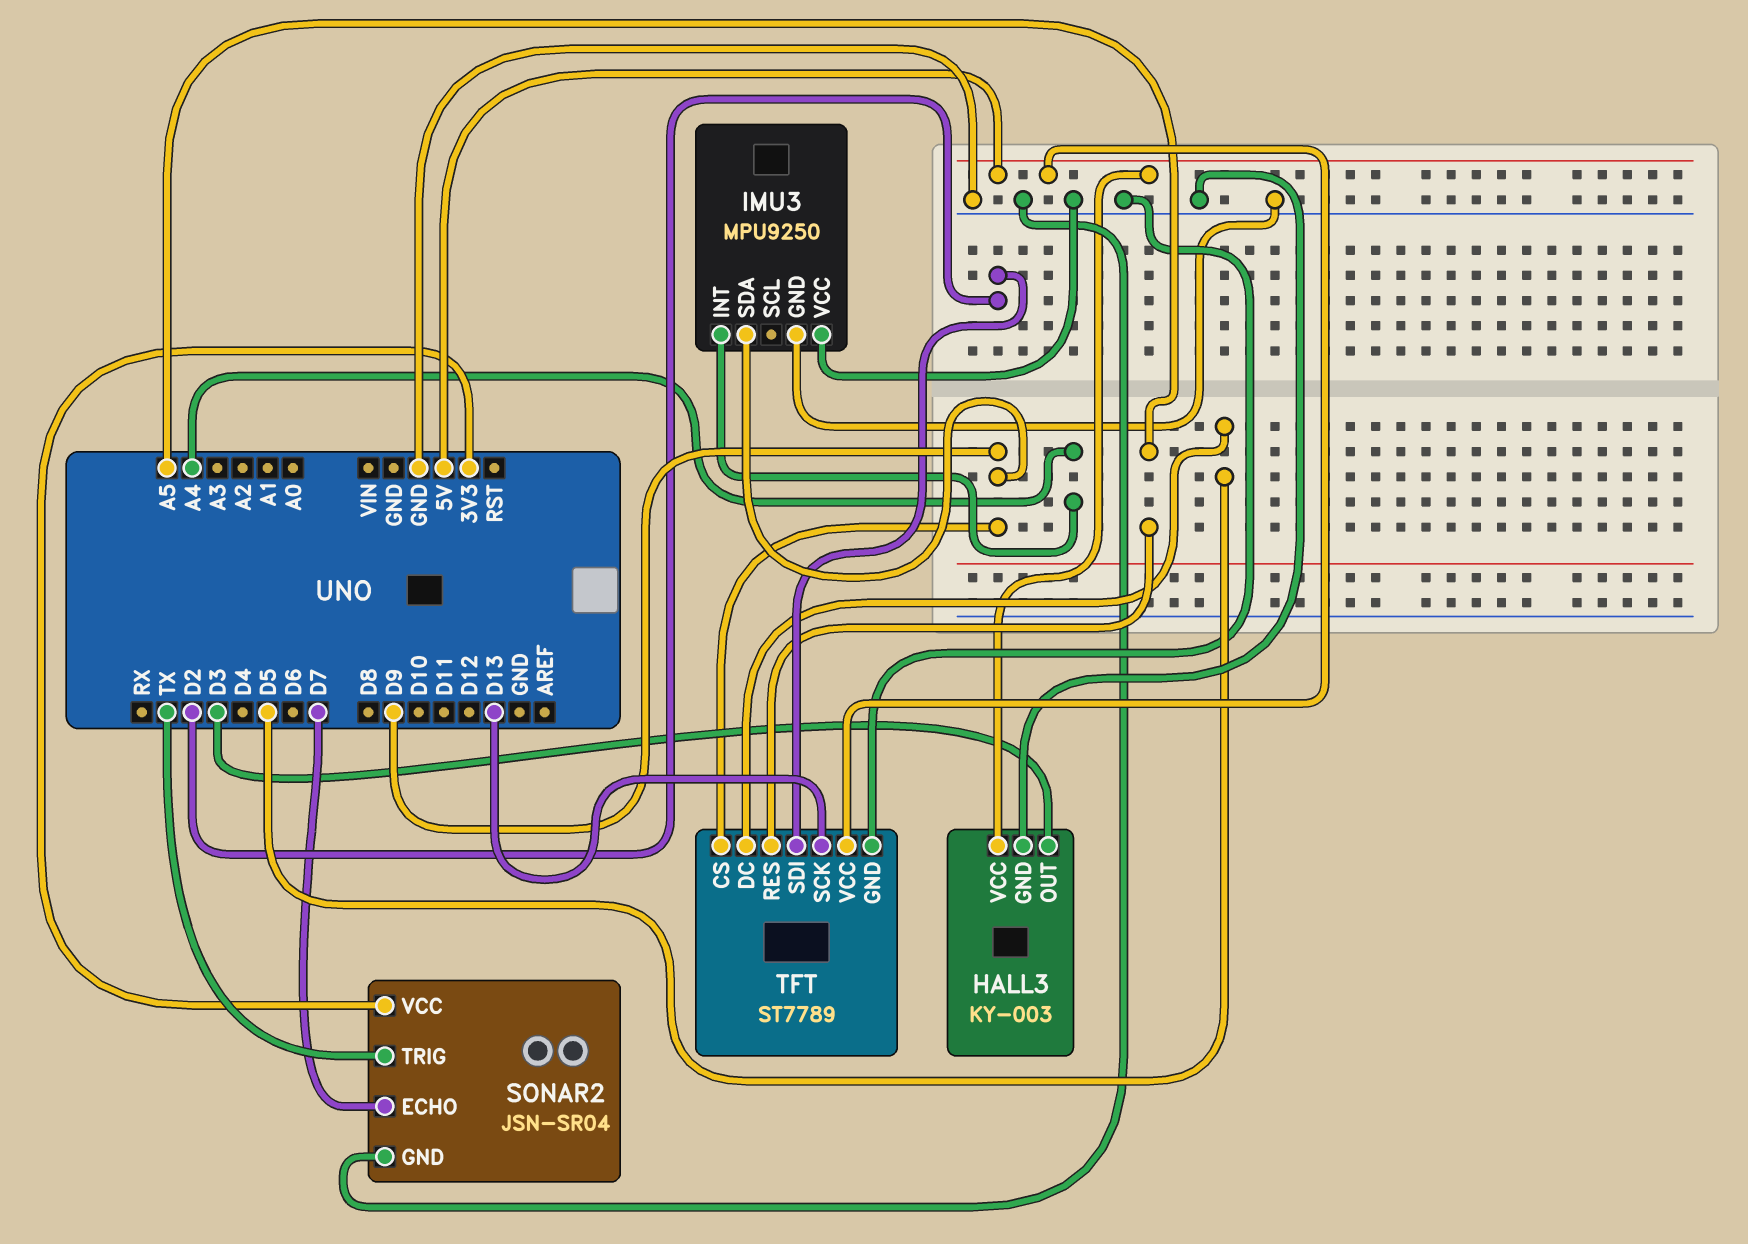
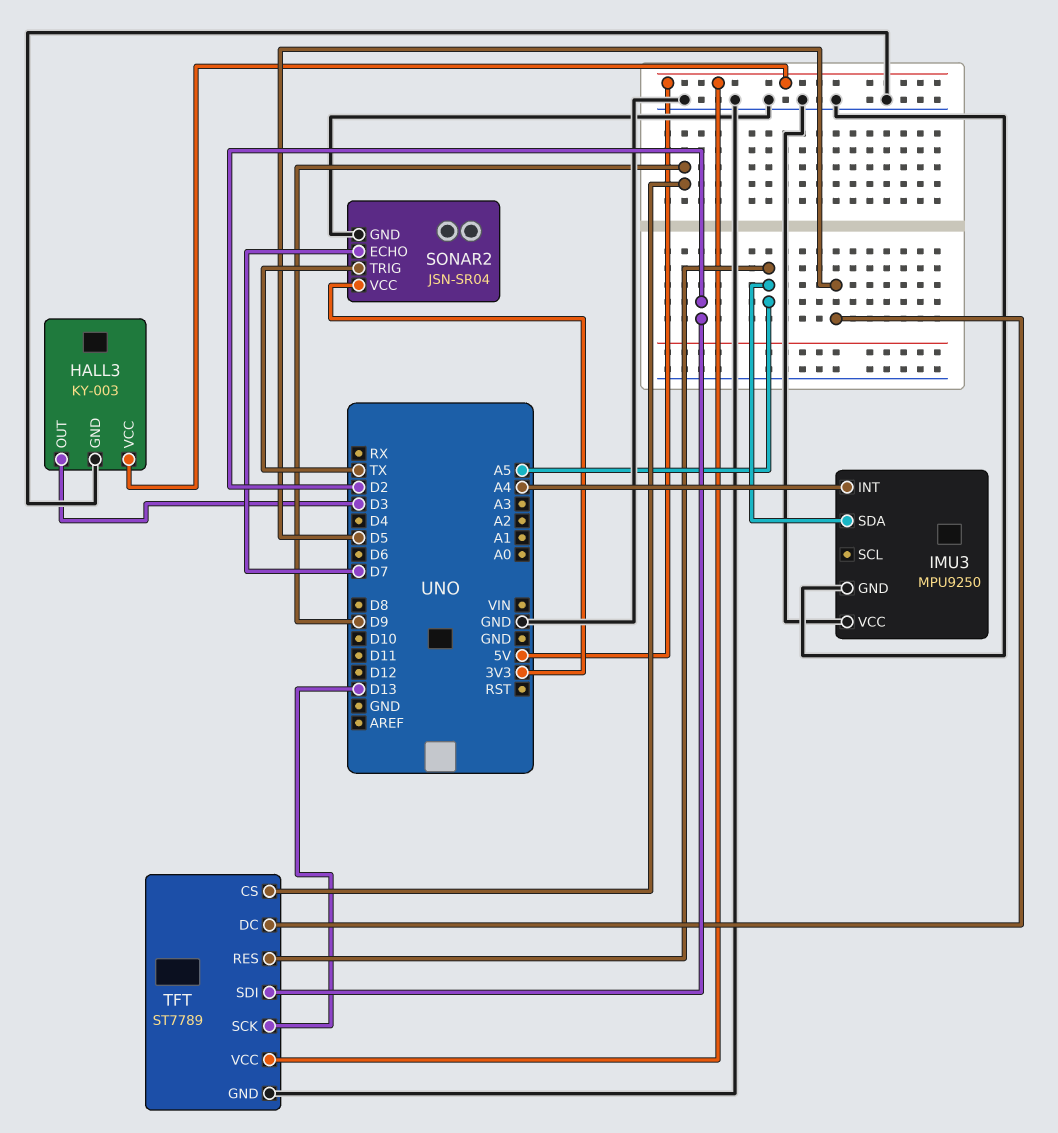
IMU3 pin SDA: D9 -> A5

